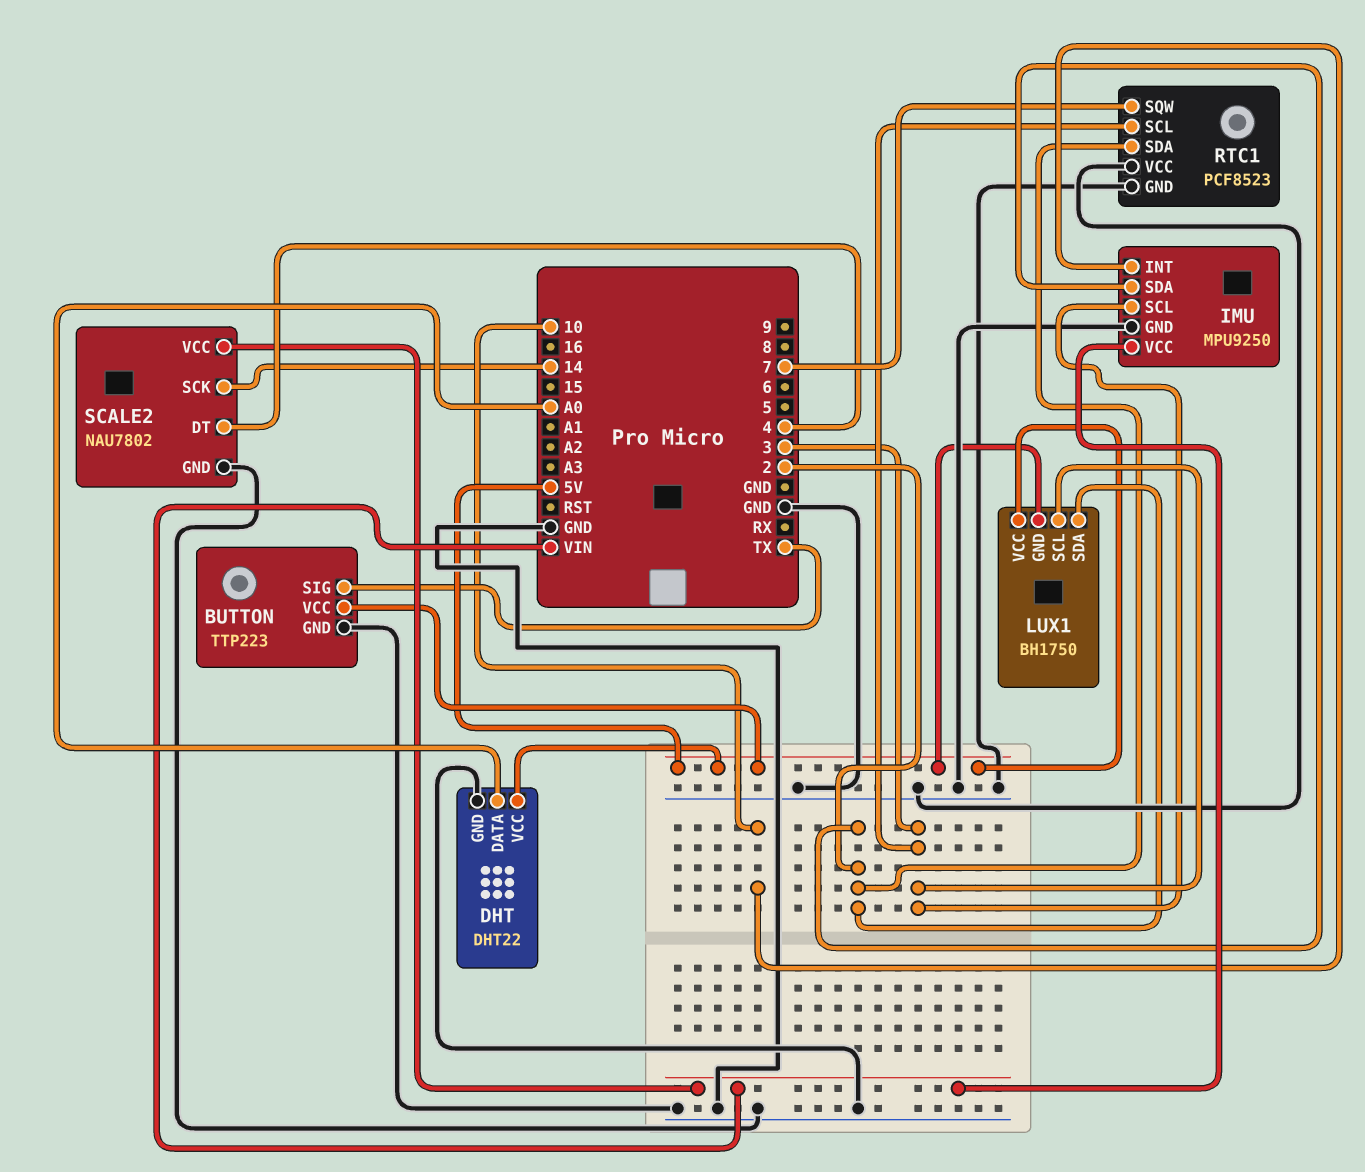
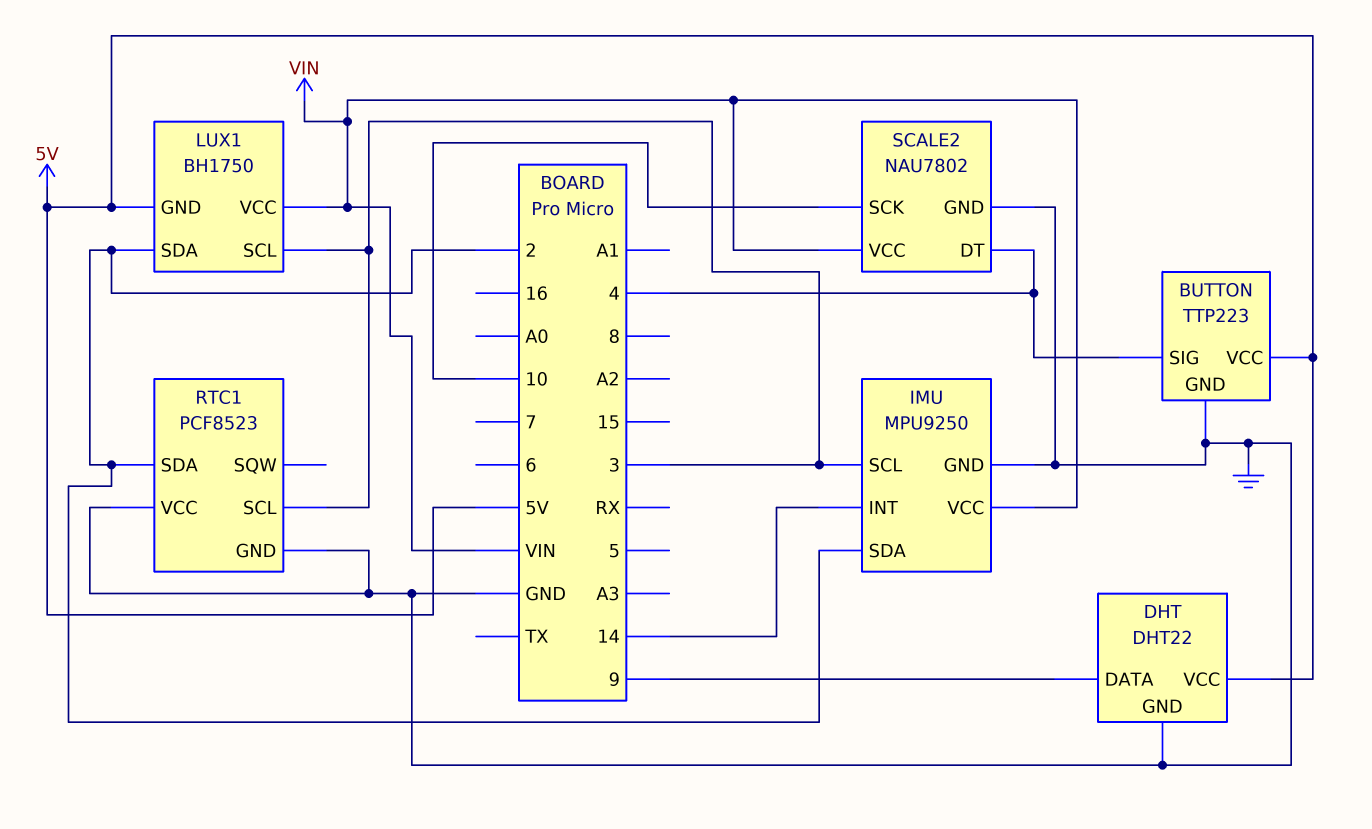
BUTTON pin SIG: TX -> 4
DHT pin DATA: A0 -> 9
IMU pin INT: 10 -> 14
LUX1 pin VCC: 5V -> VIN
RTC1 pin SQW: 7 -> none
SCALE2 pin SCK: 14 -> 10

